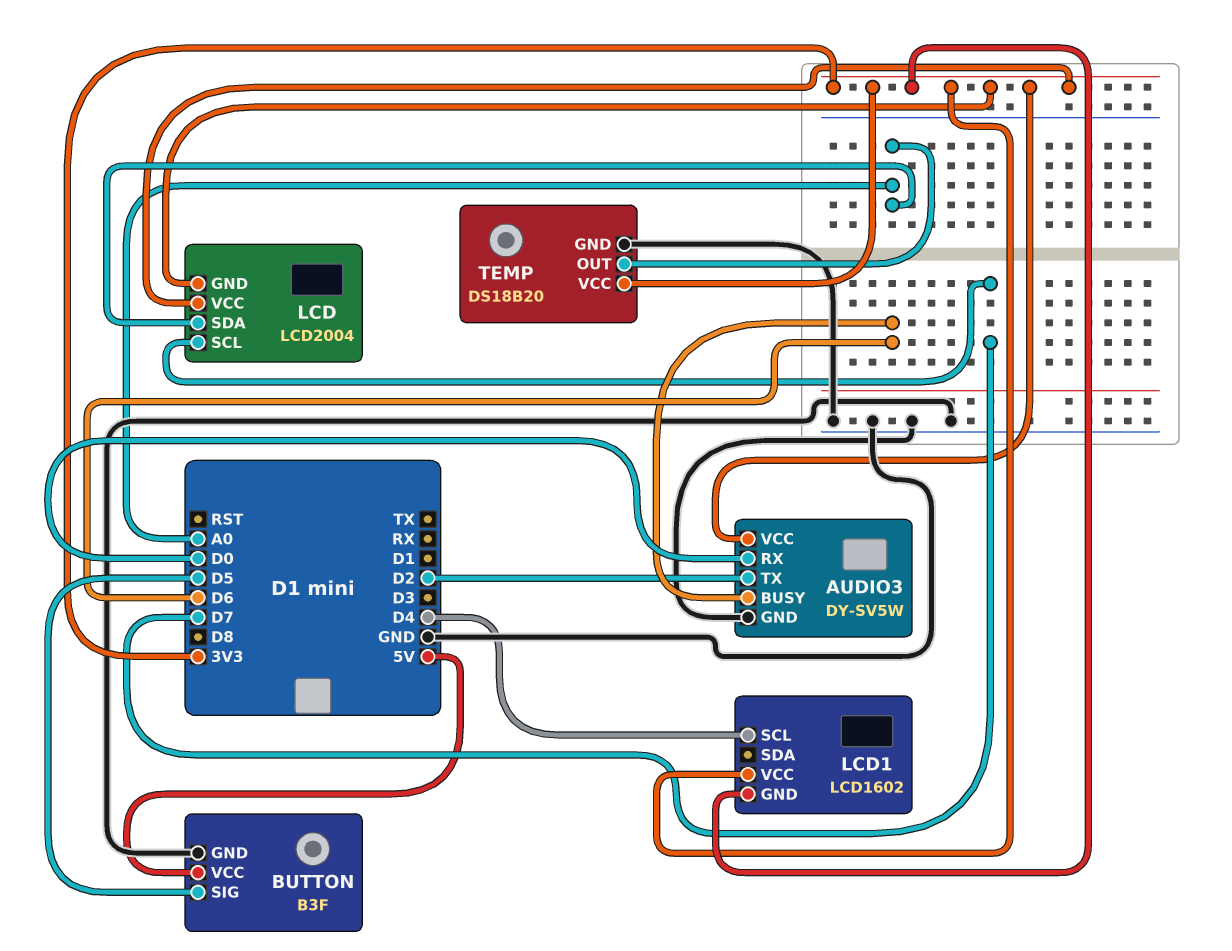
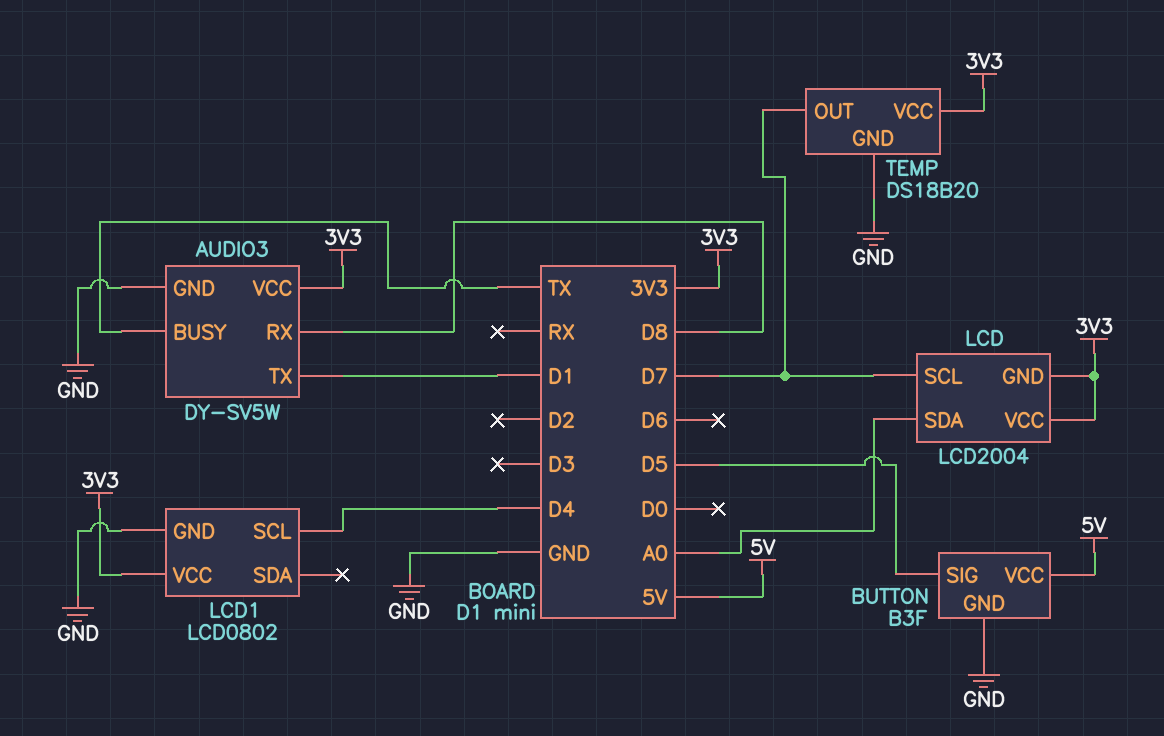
AUDIO3 pin BUSY: D6 -> TX
AUDIO3 pin RX: D0 -> D8
AUDIO3 pin TX: D2 -> D1
LCD1: LCD1602 -> LCD0802
LCD1 pin GND: 3V3 -> GND
TEMP pin OUT: A0 -> D7

